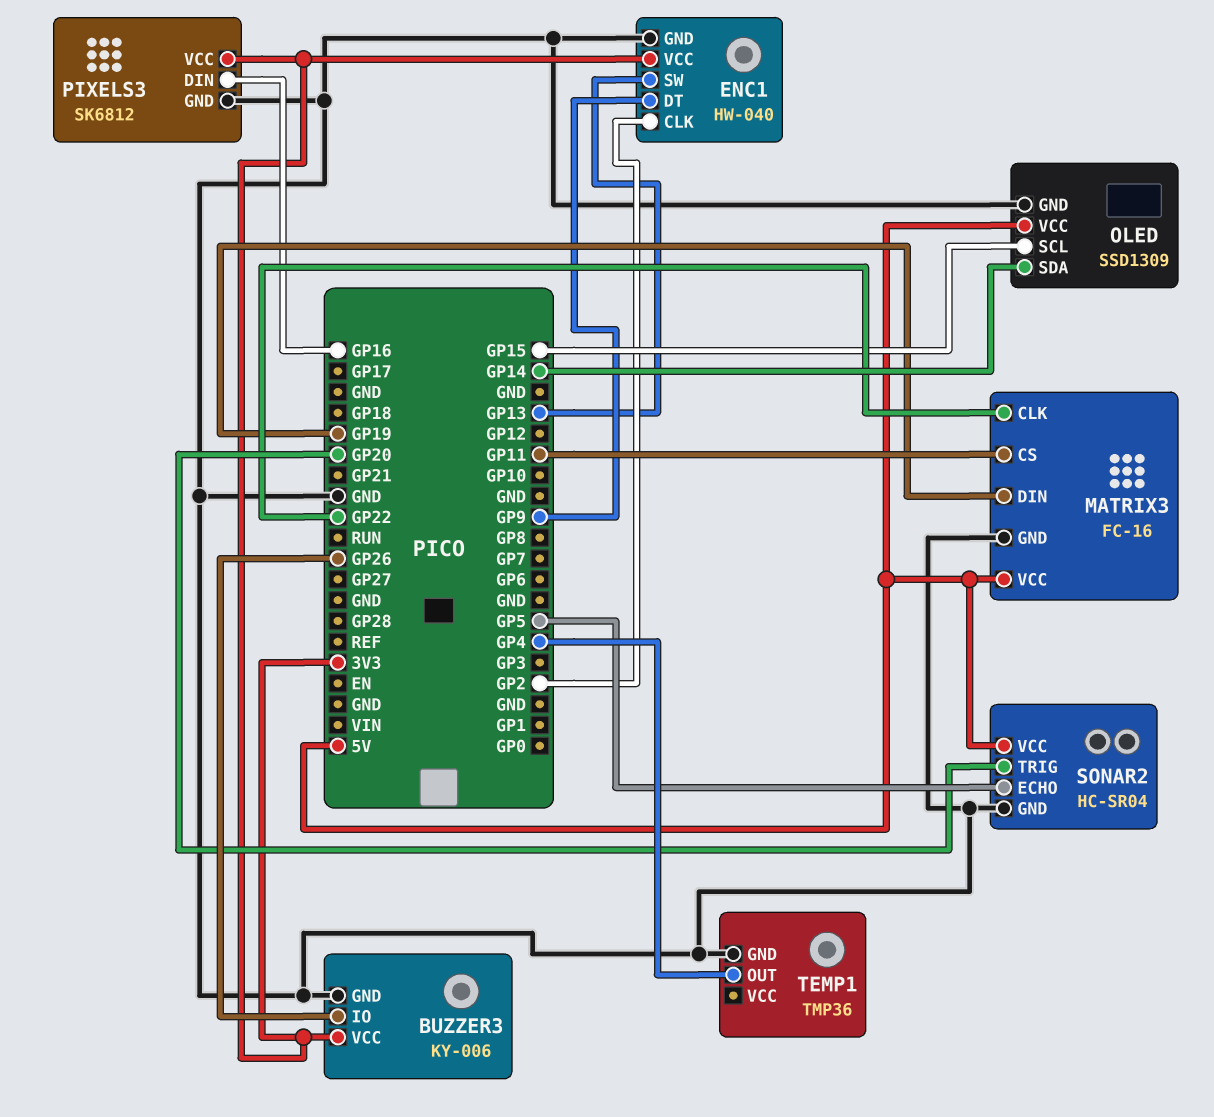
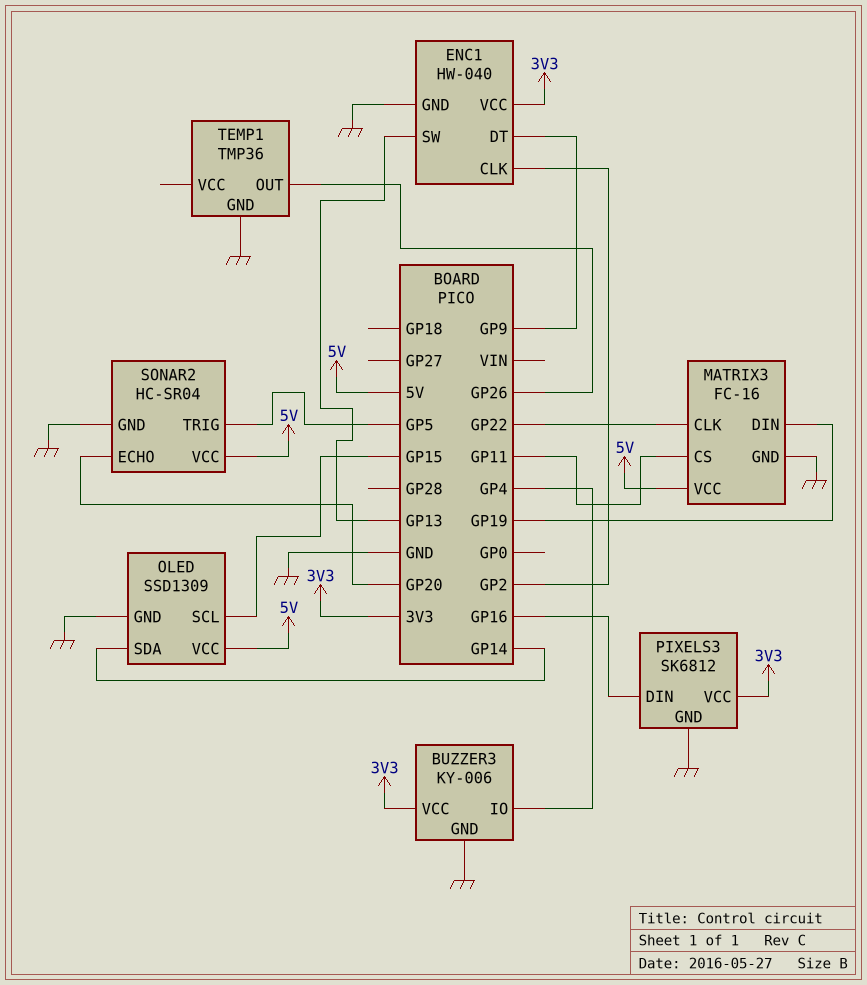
BUZZER3 pin IO: GP26 -> GP4
SONAR2 pin ECHO: GP5 -> GP20
SONAR2 pin TRIG: GP20 -> GP5
TEMP1 pin OUT: GP4 -> GP26

